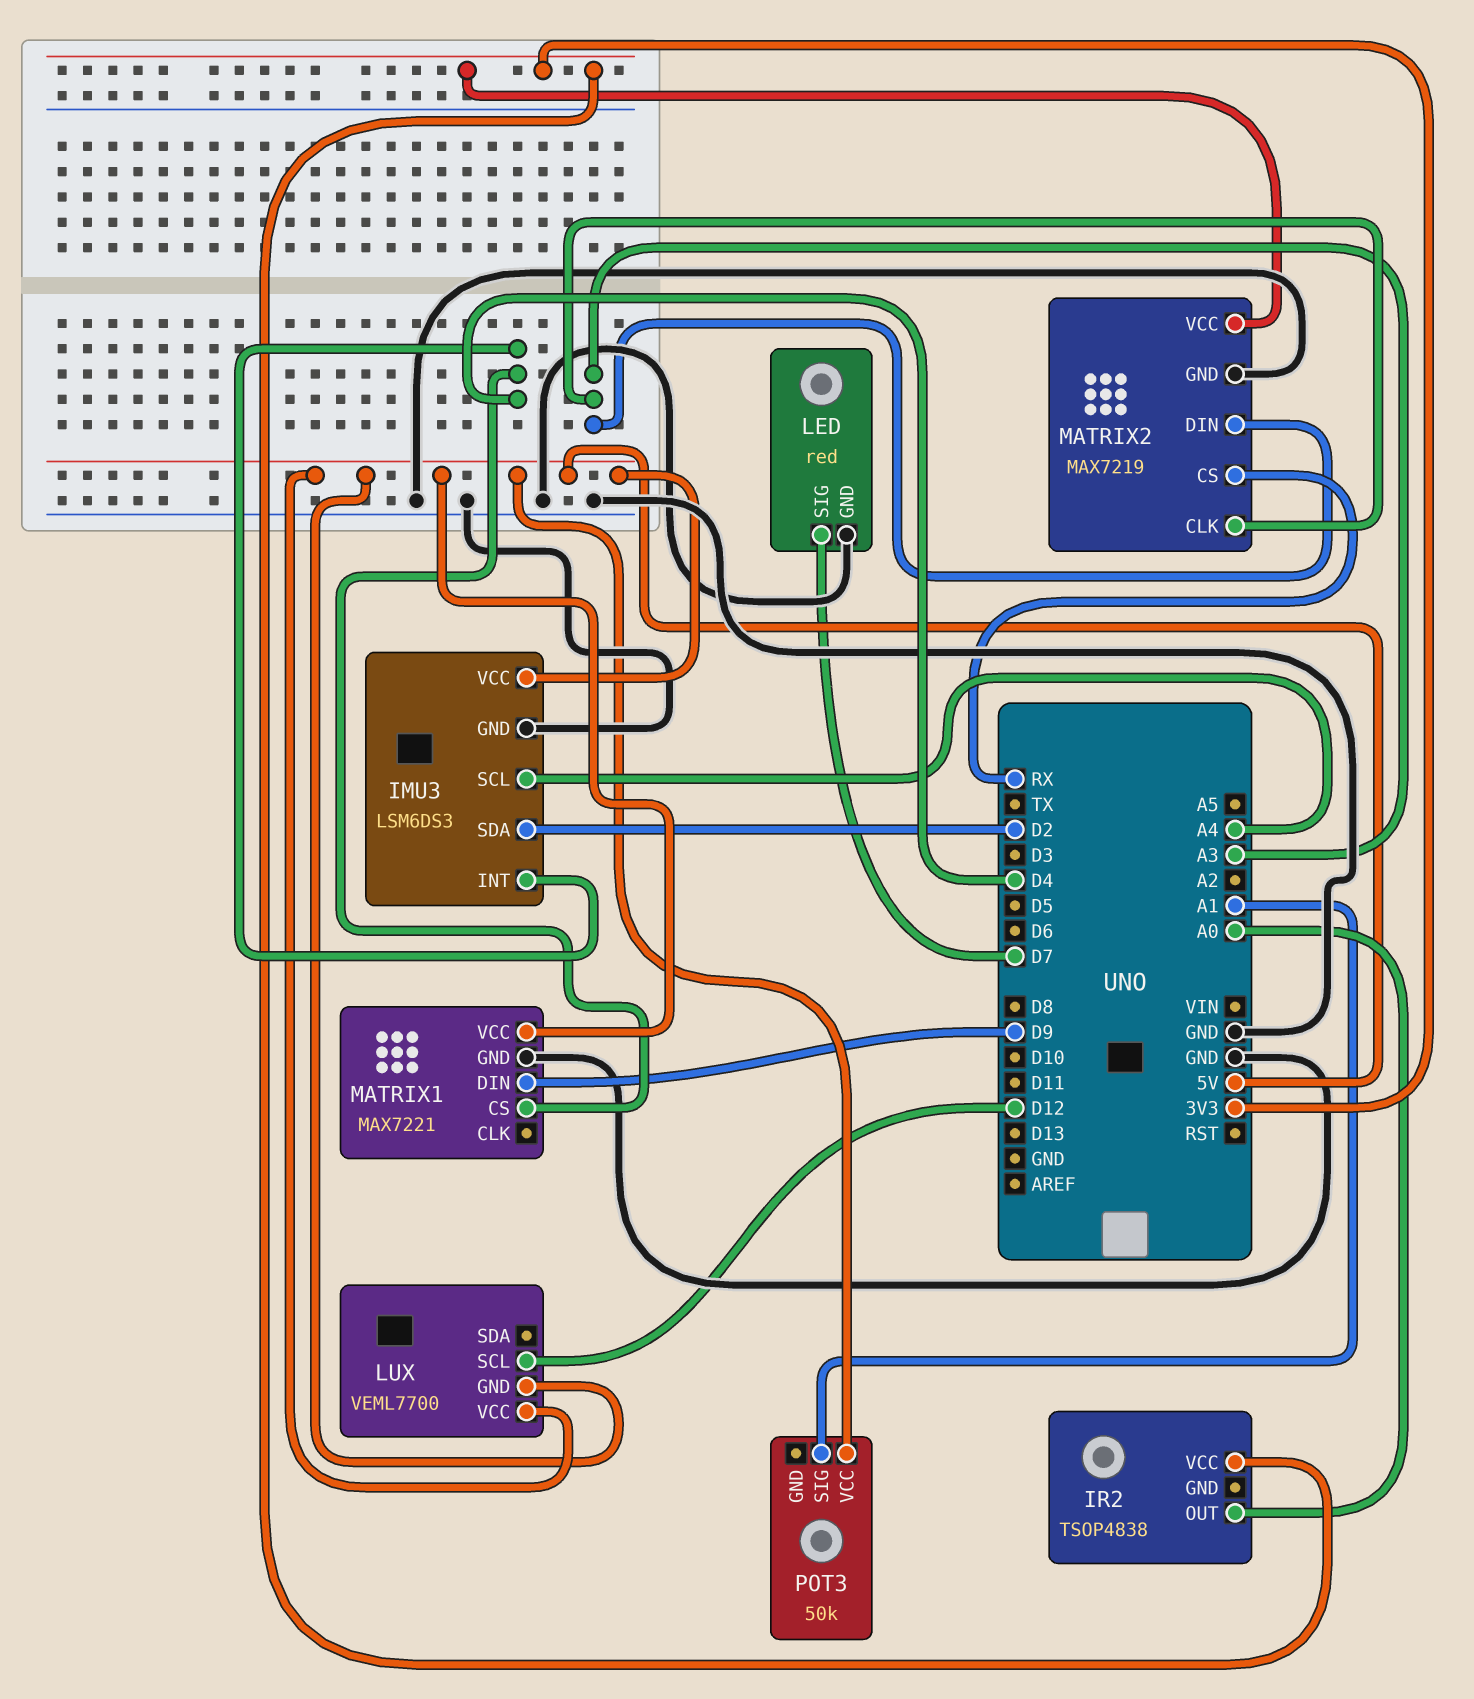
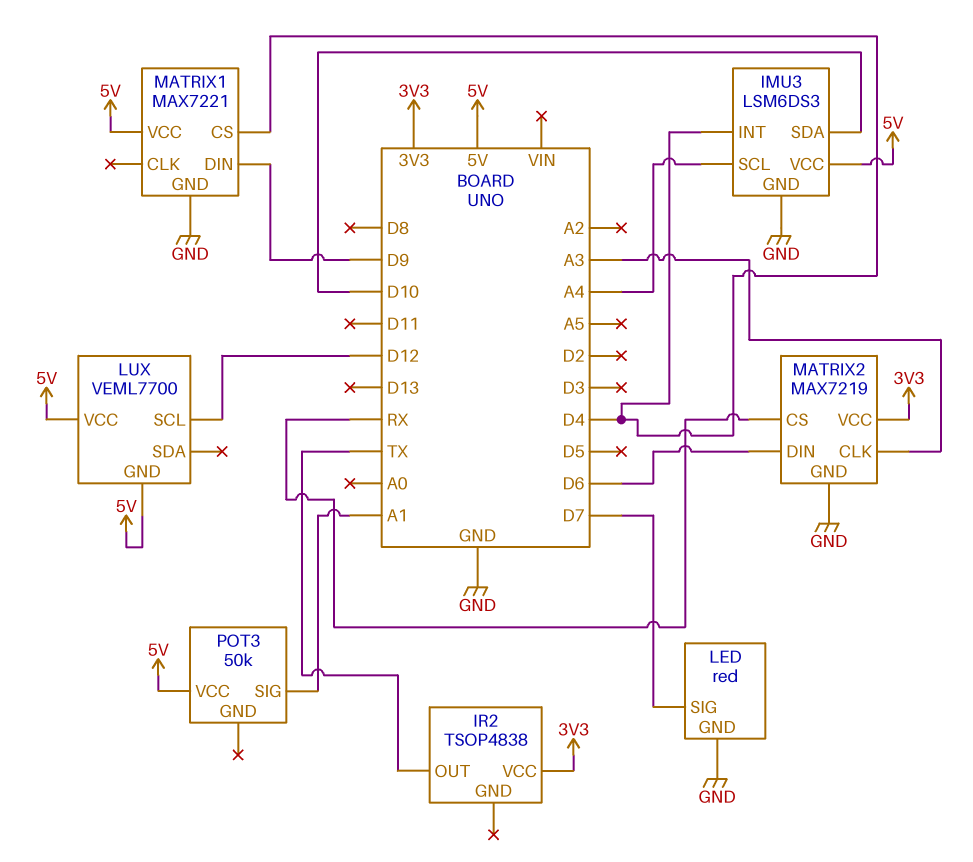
IMU3 pin SDA: D2 -> D10
IR2 pin OUT: A0 -> TX
MATRIX2 pin DIN: A3 -> D6

